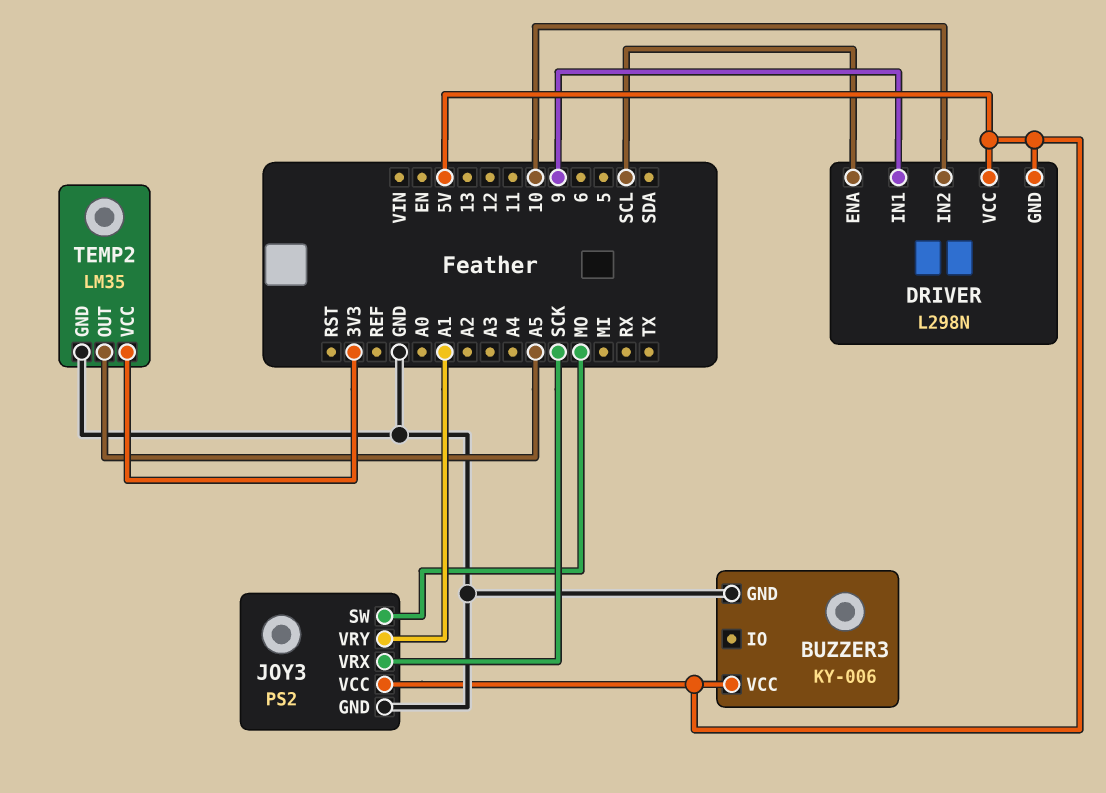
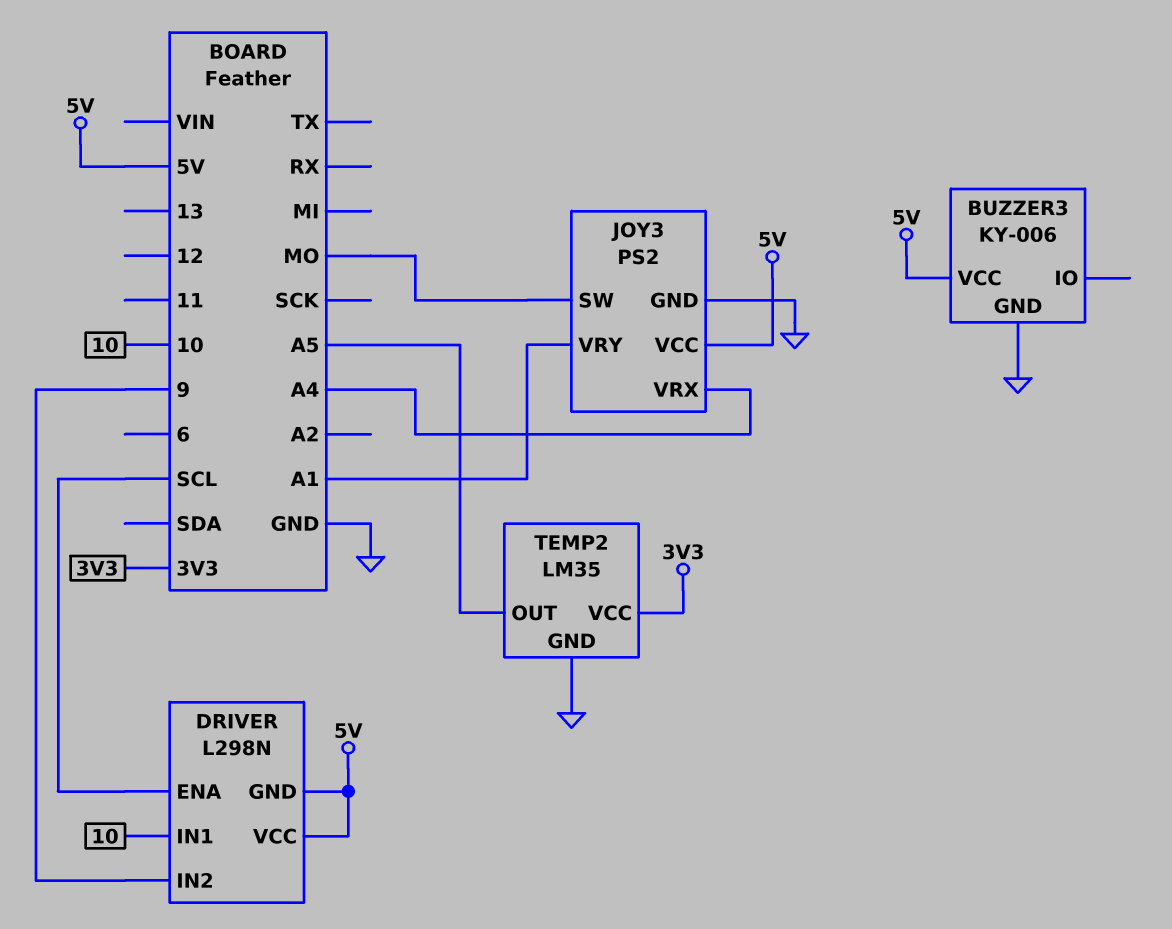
DRIVER pin IN1: 9 -> 10
DRIVER pin IN2: 10 -> 9
JOY3 pin VRX: SCK -> A4

